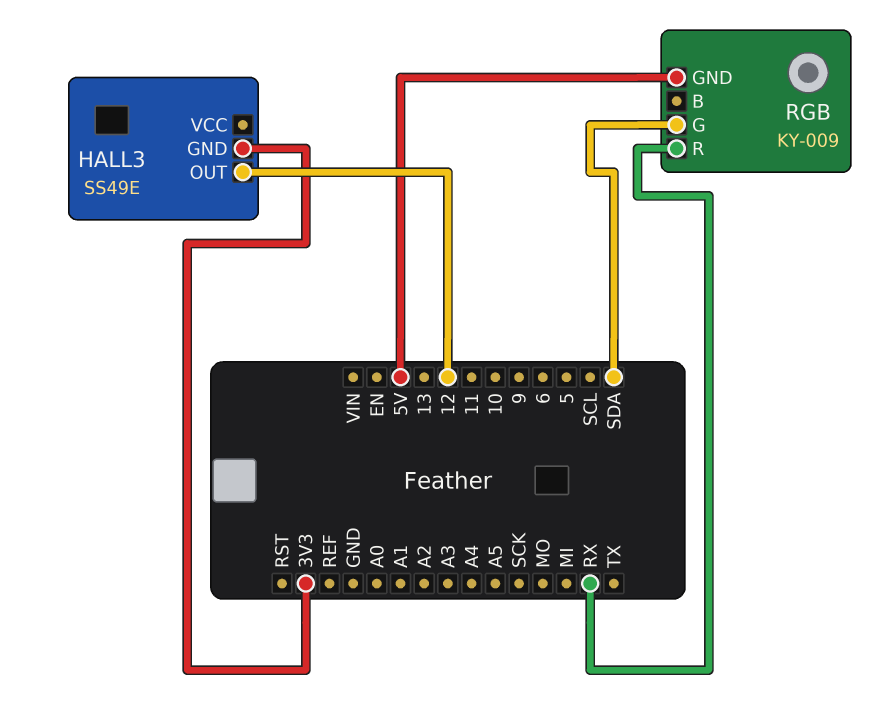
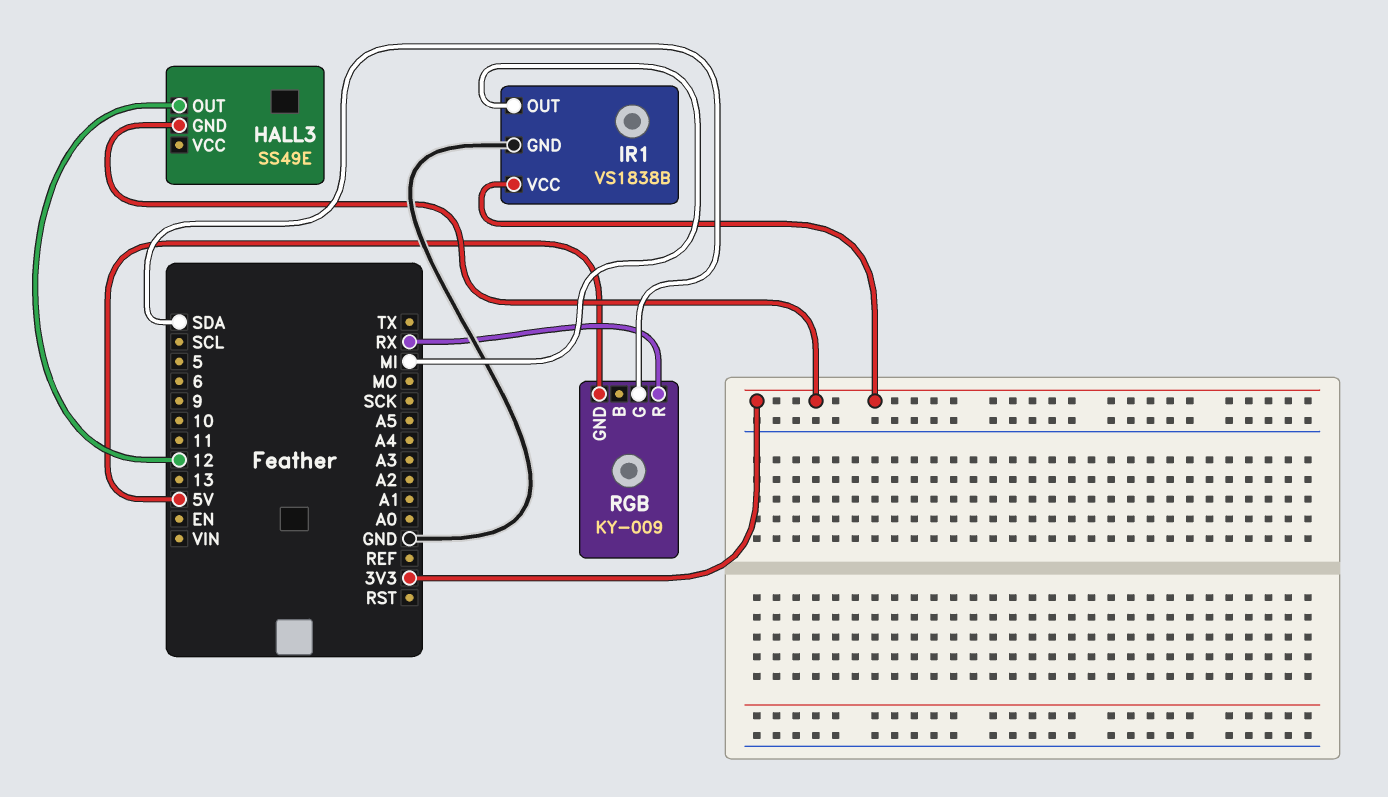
IR1: none -> VS1838B
IR1 pin GND: none -> GND
IR1 pin OUT: none -> MI
IR1 pin VCC: none -> 3V3

